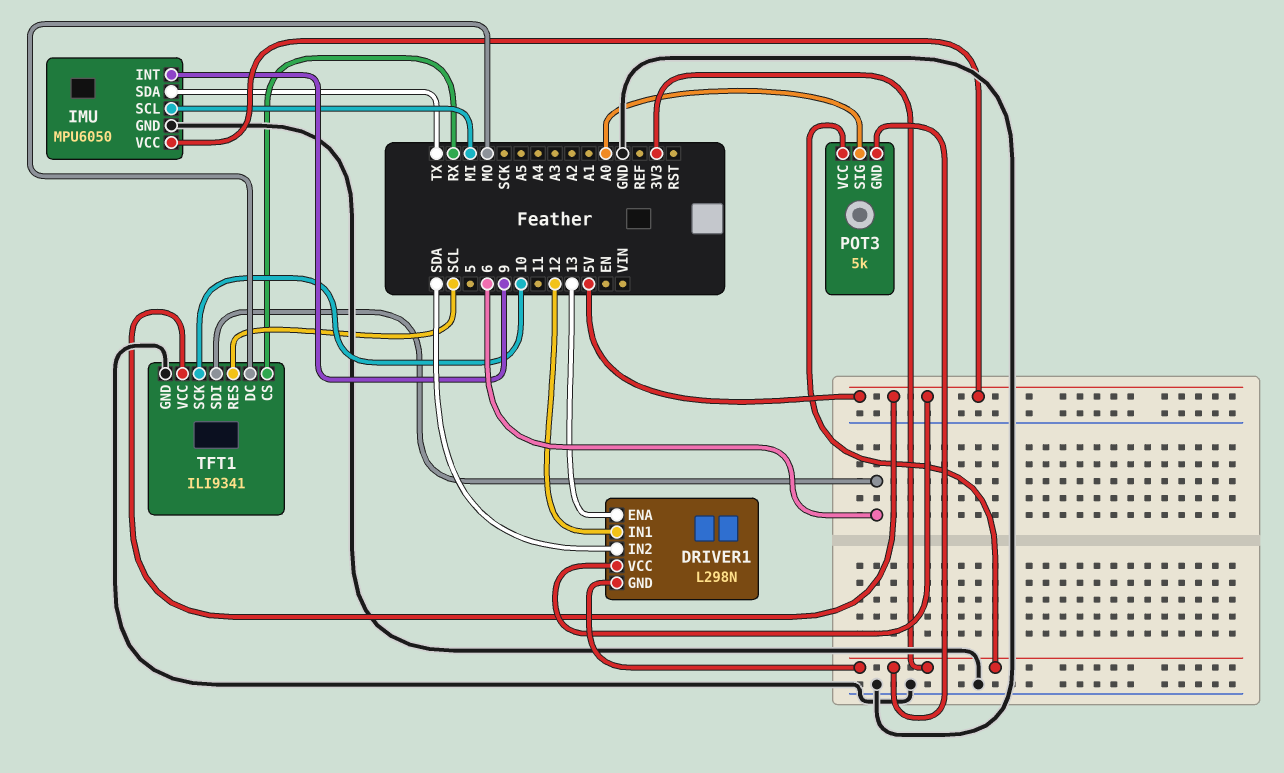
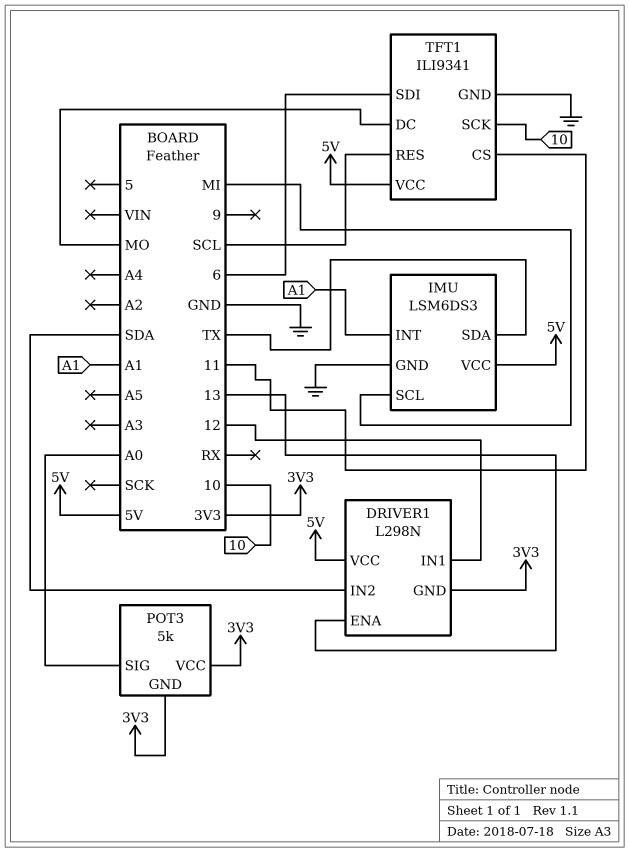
IMU: MPU6050 -> LSM6DS3
IMU pin INT: 9 -> A1
TFT1 pin CS: RX -> 11

